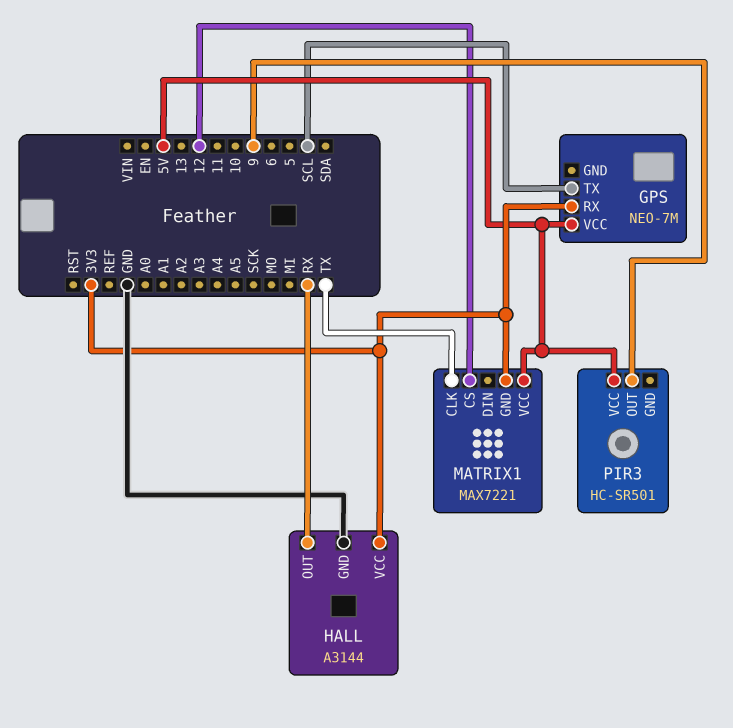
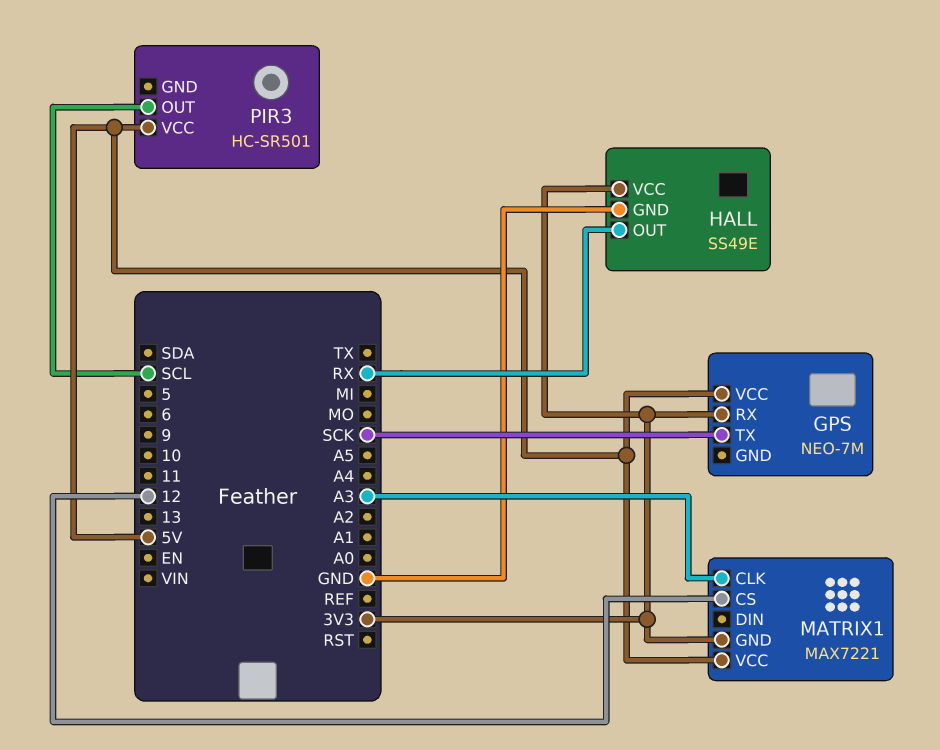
GPS pin TX: SCL -> SCK
HALL: A3144 -> SS49E
MATRIX1 pin CLK: TX -> A3
PIR3 pin OUT: 9 -> SCL

